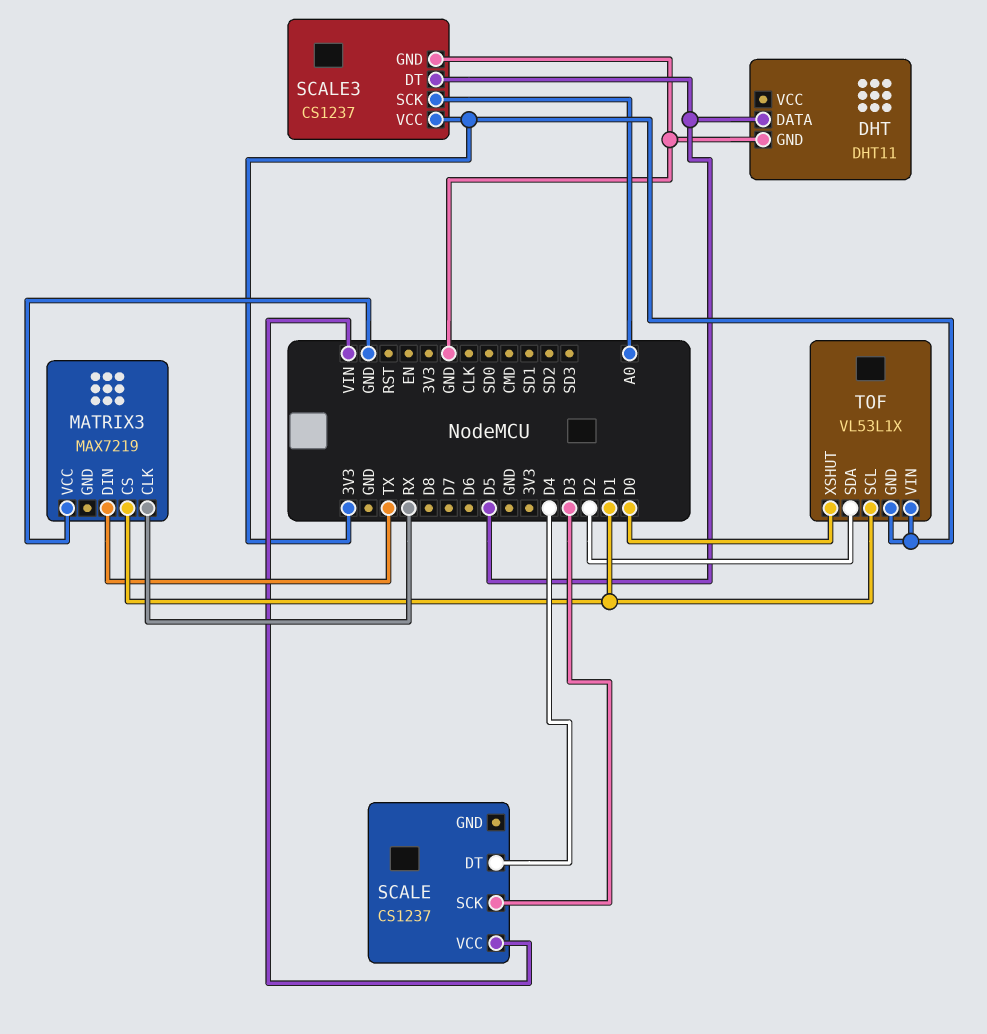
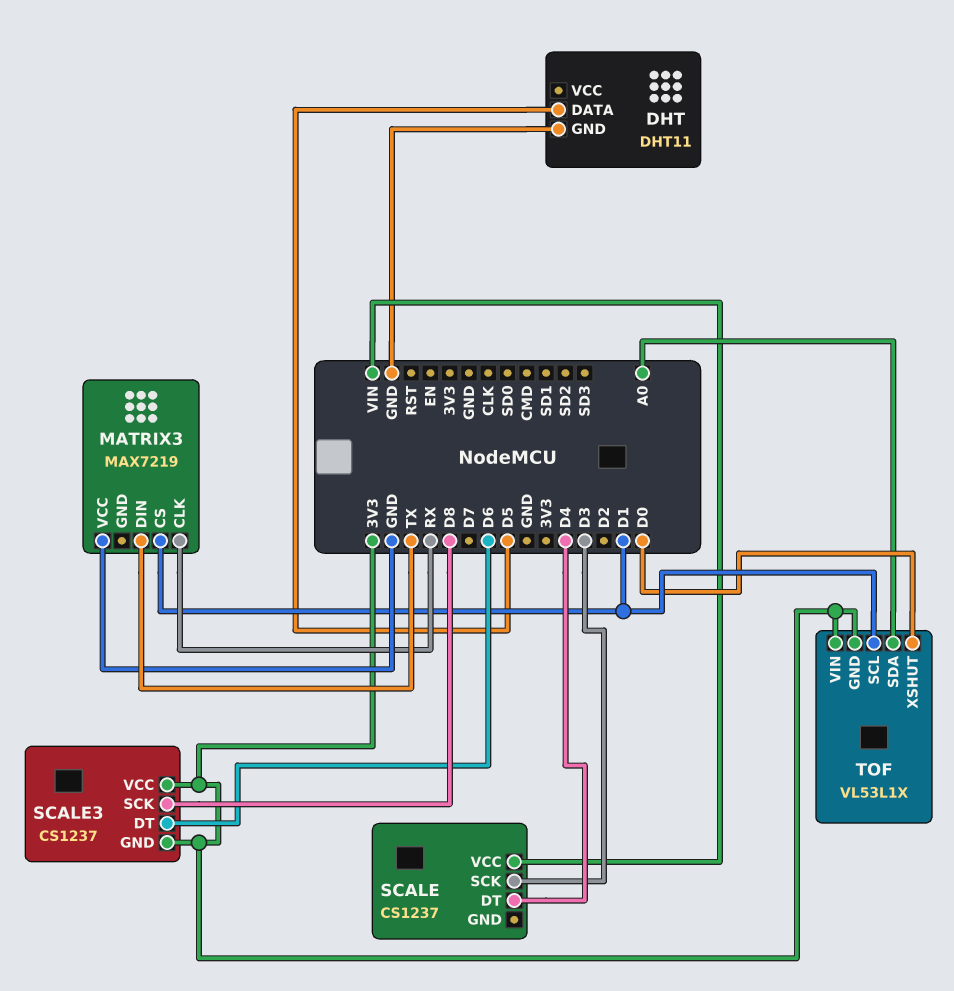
SCALE3 pin DT: D5 -> D6
SCALE3 pin GND: GND -> 3V3
SCALE3 pin SCK: A0 -> D8
TOF pin SDA: D2 -> A0

